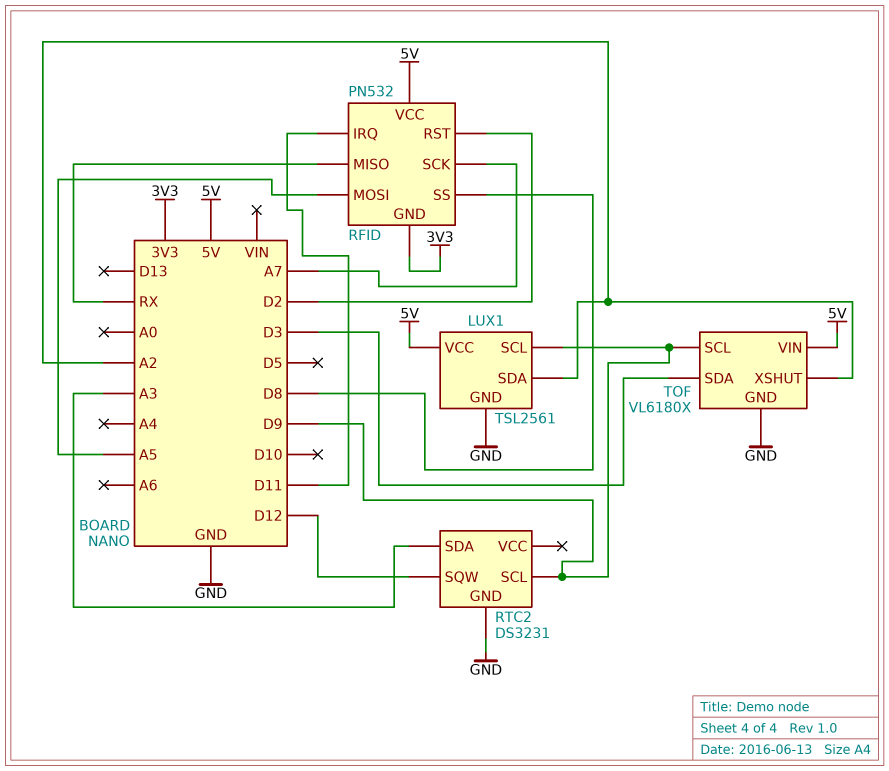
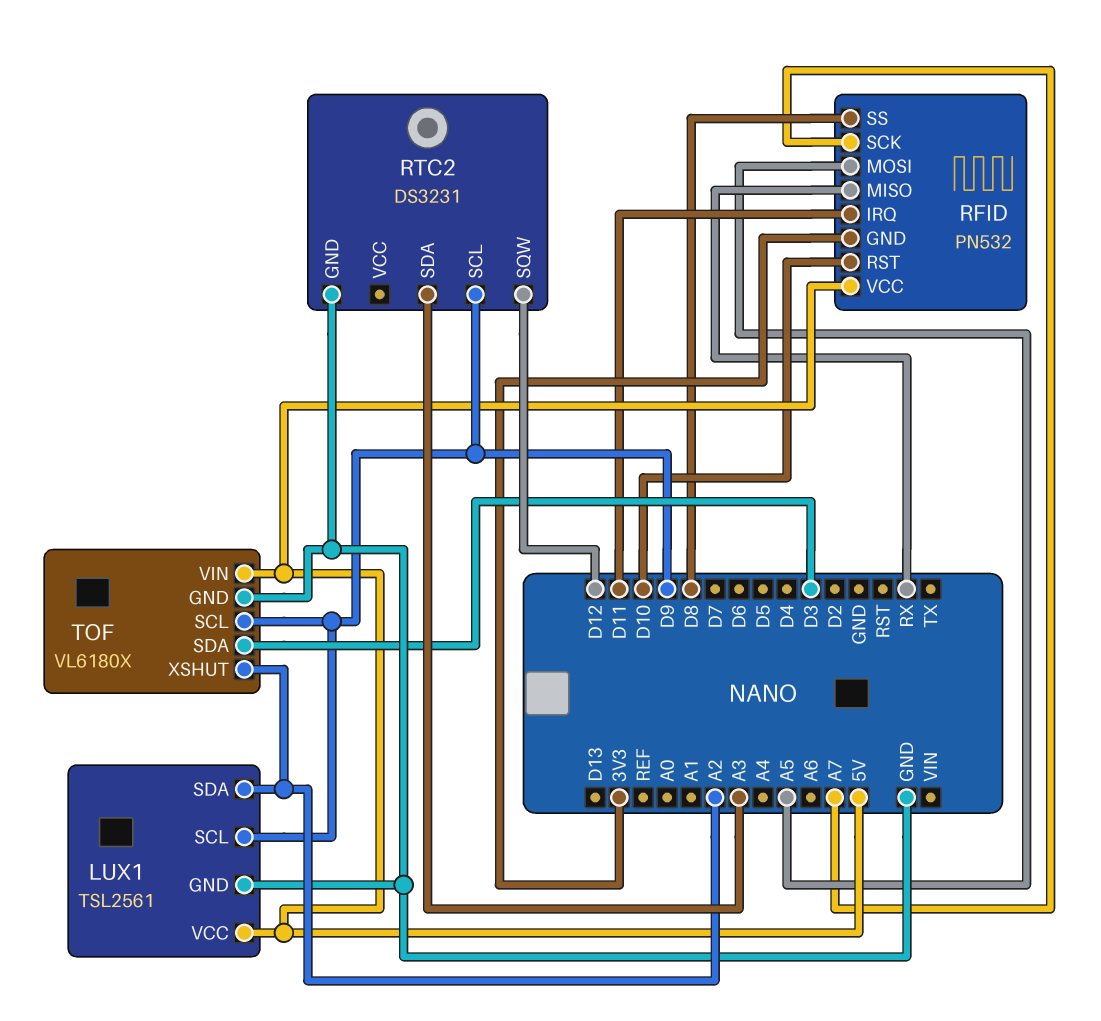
RFID pin RST: D2 -> D10

